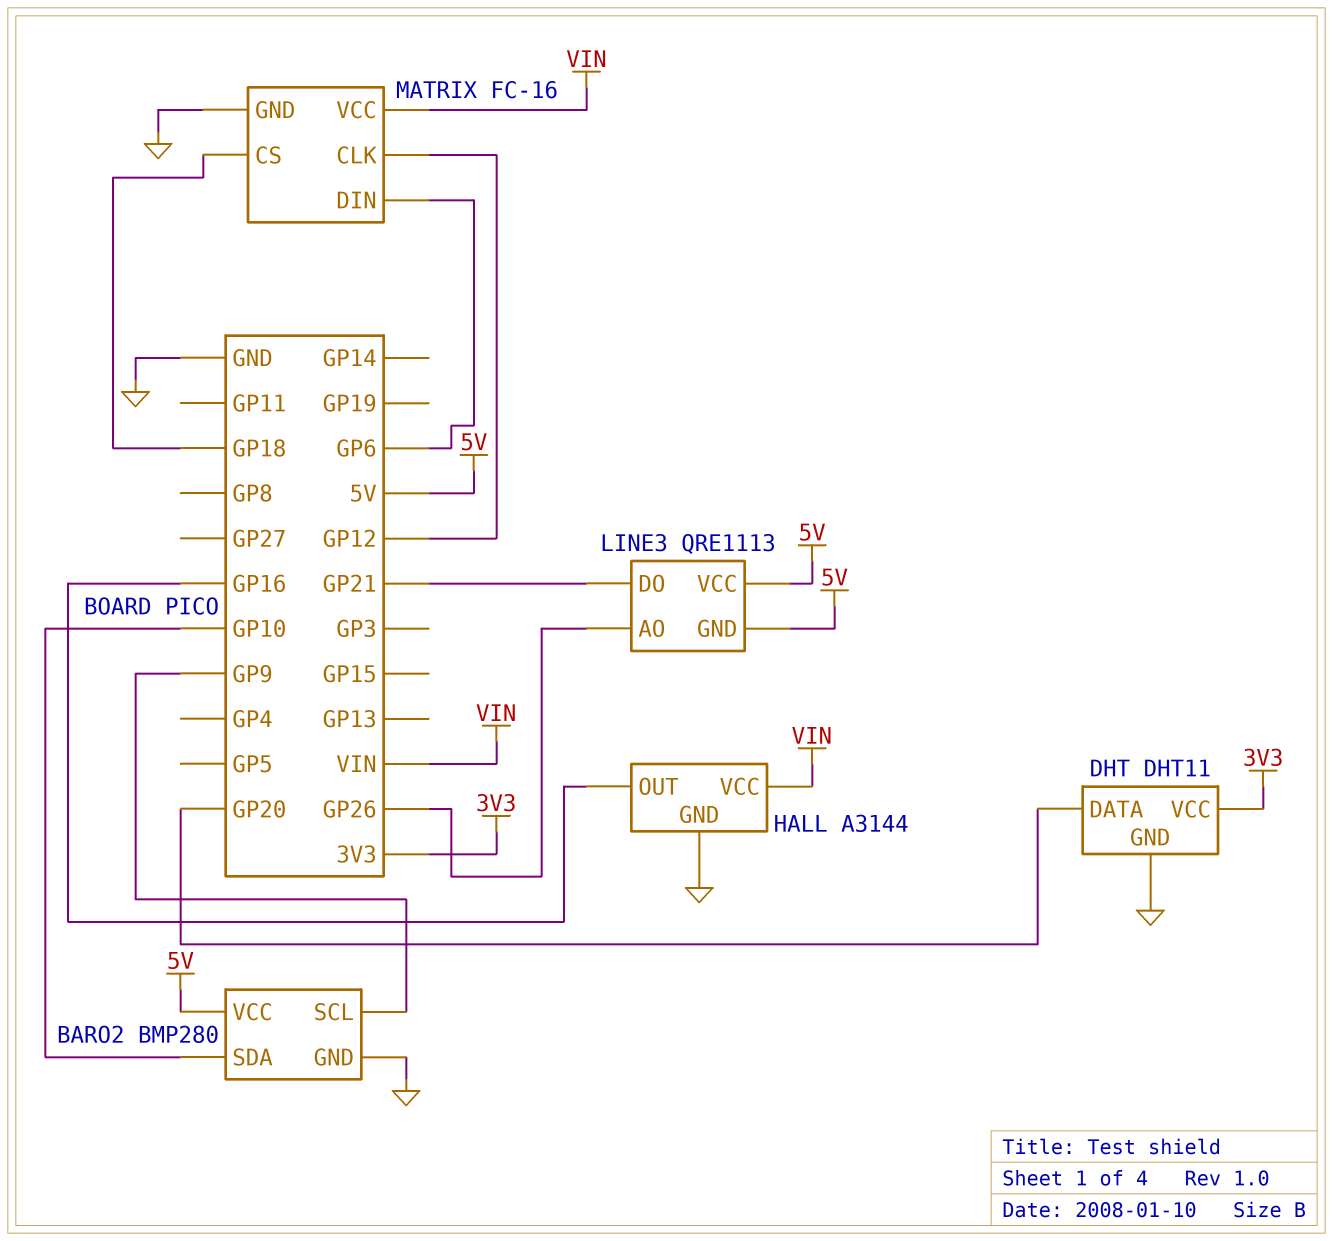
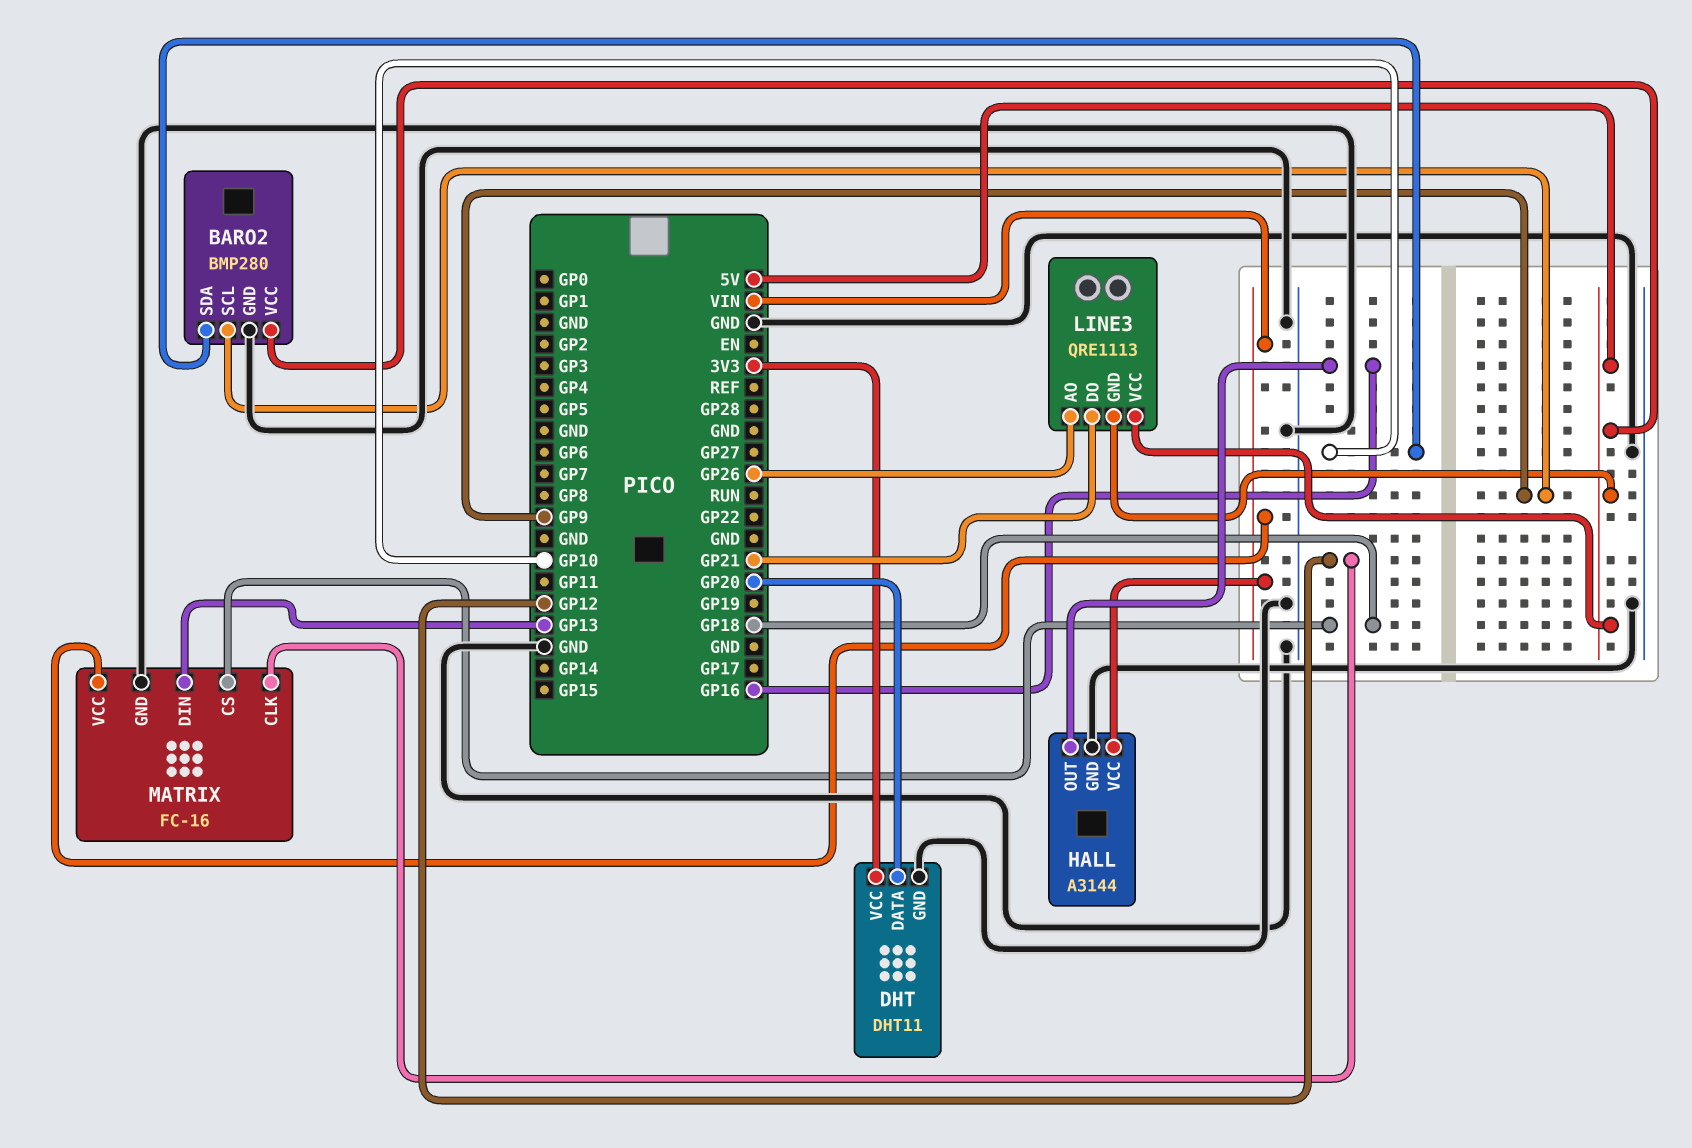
MATRIX pin DIN: GP6 -> GP13

